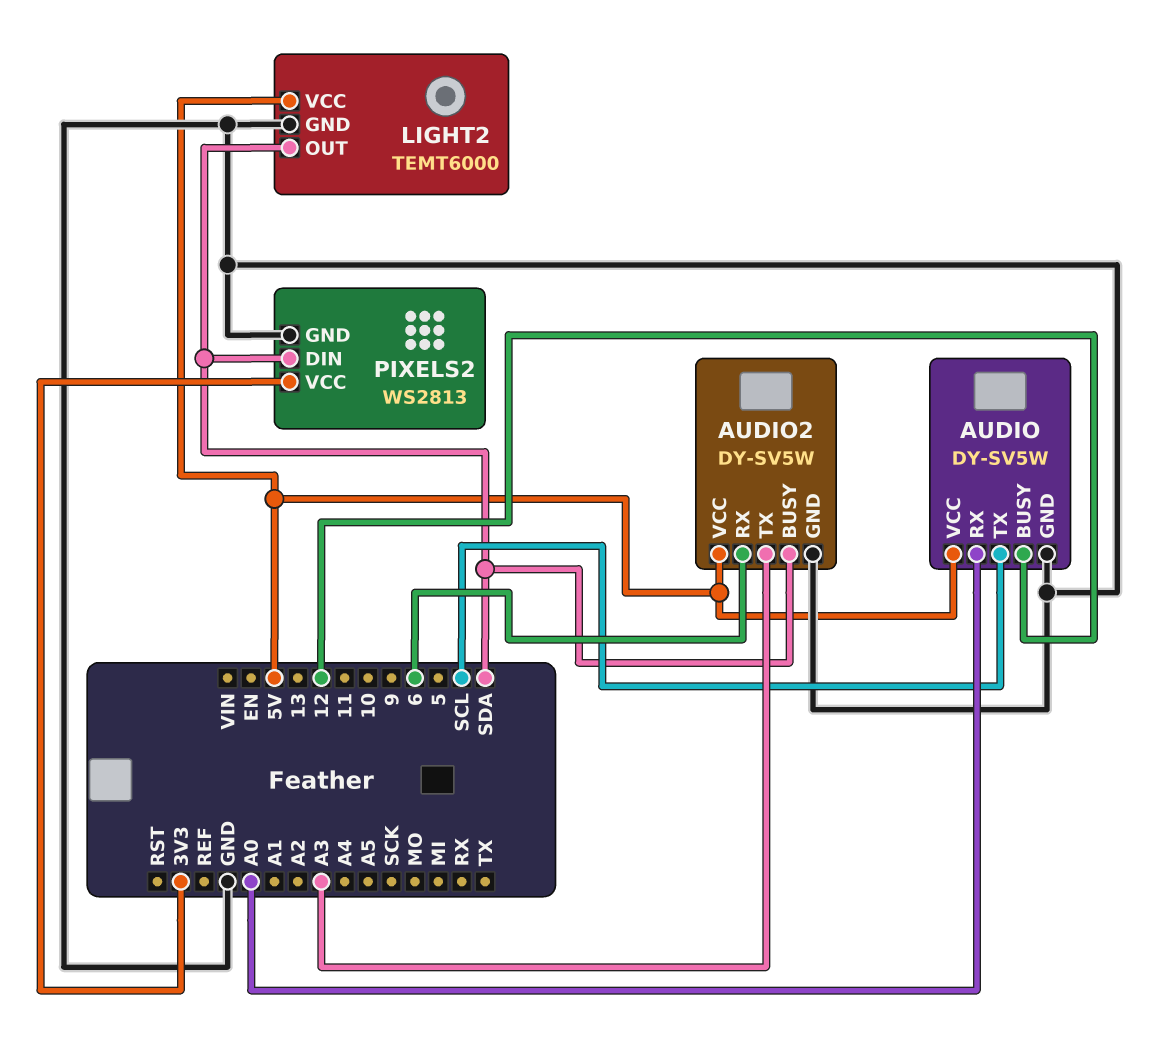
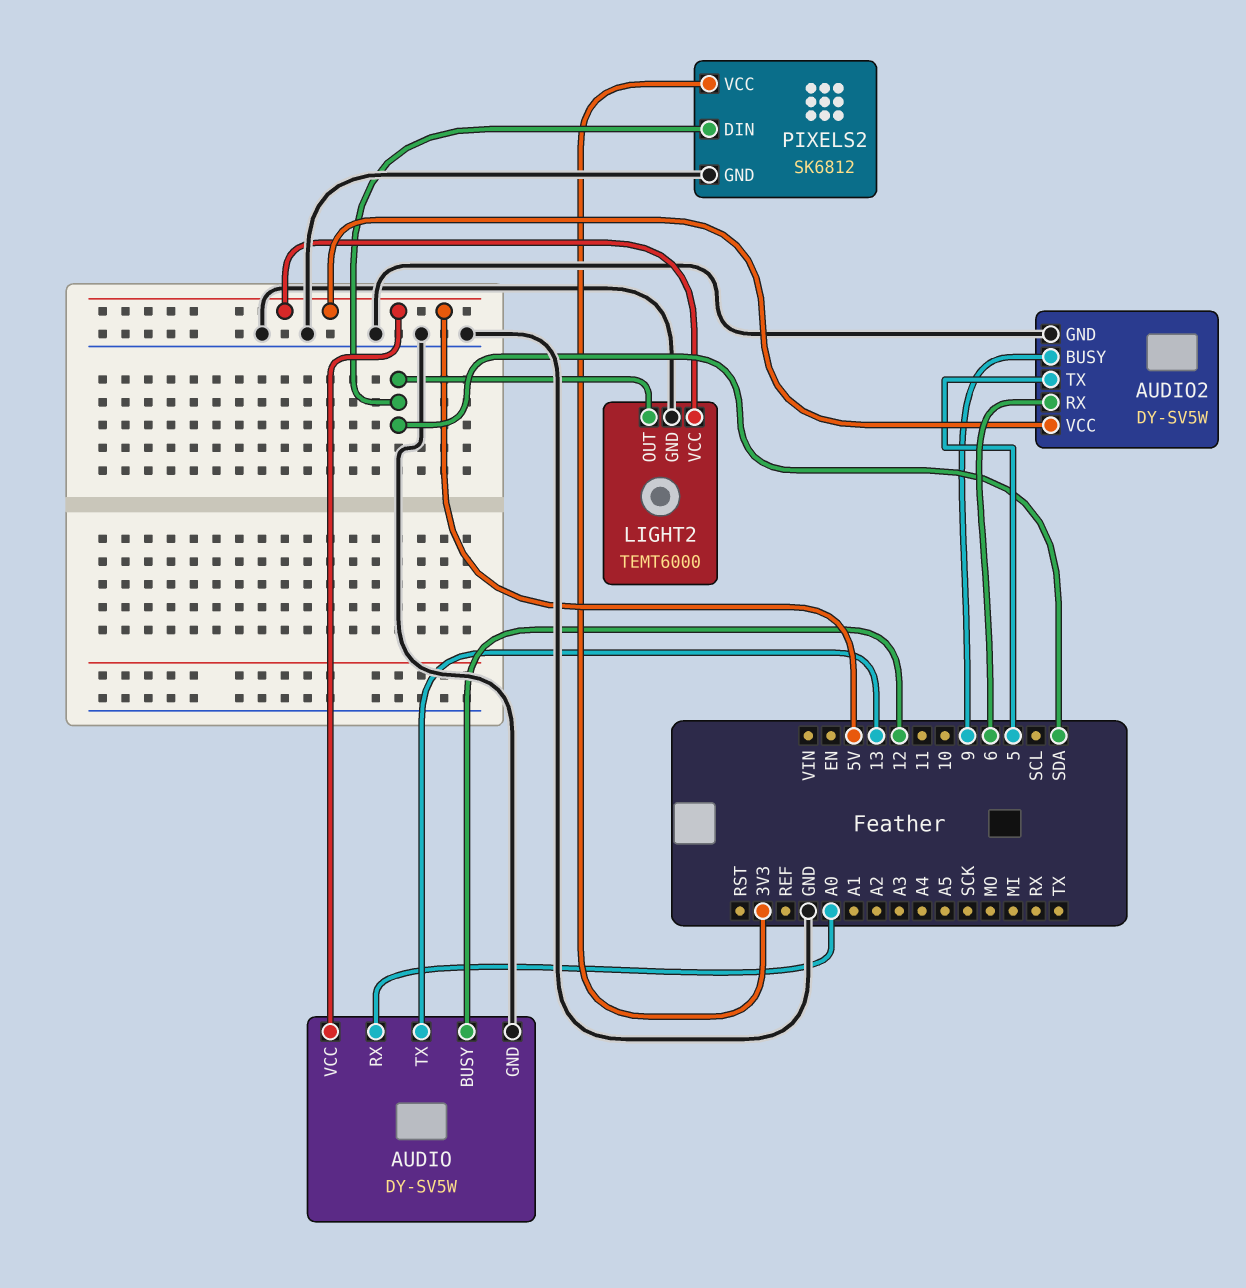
AUDIO pin TX: SCL -> 13
AUDIO2 pin BUSY: SDA -> 9
AUDIO2 pin TX: A3 -> 5
PIXELS2: WS2813 -> SK6812

